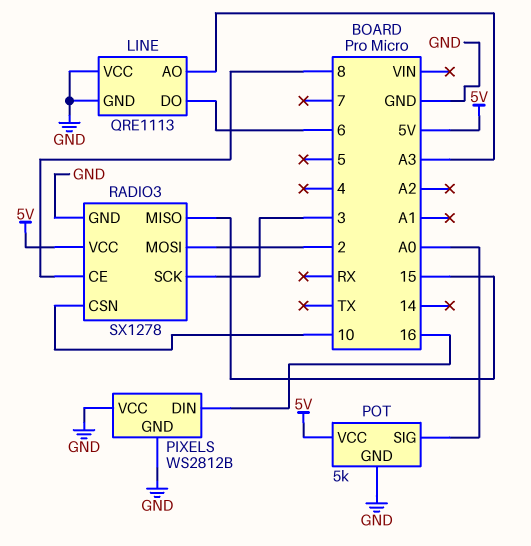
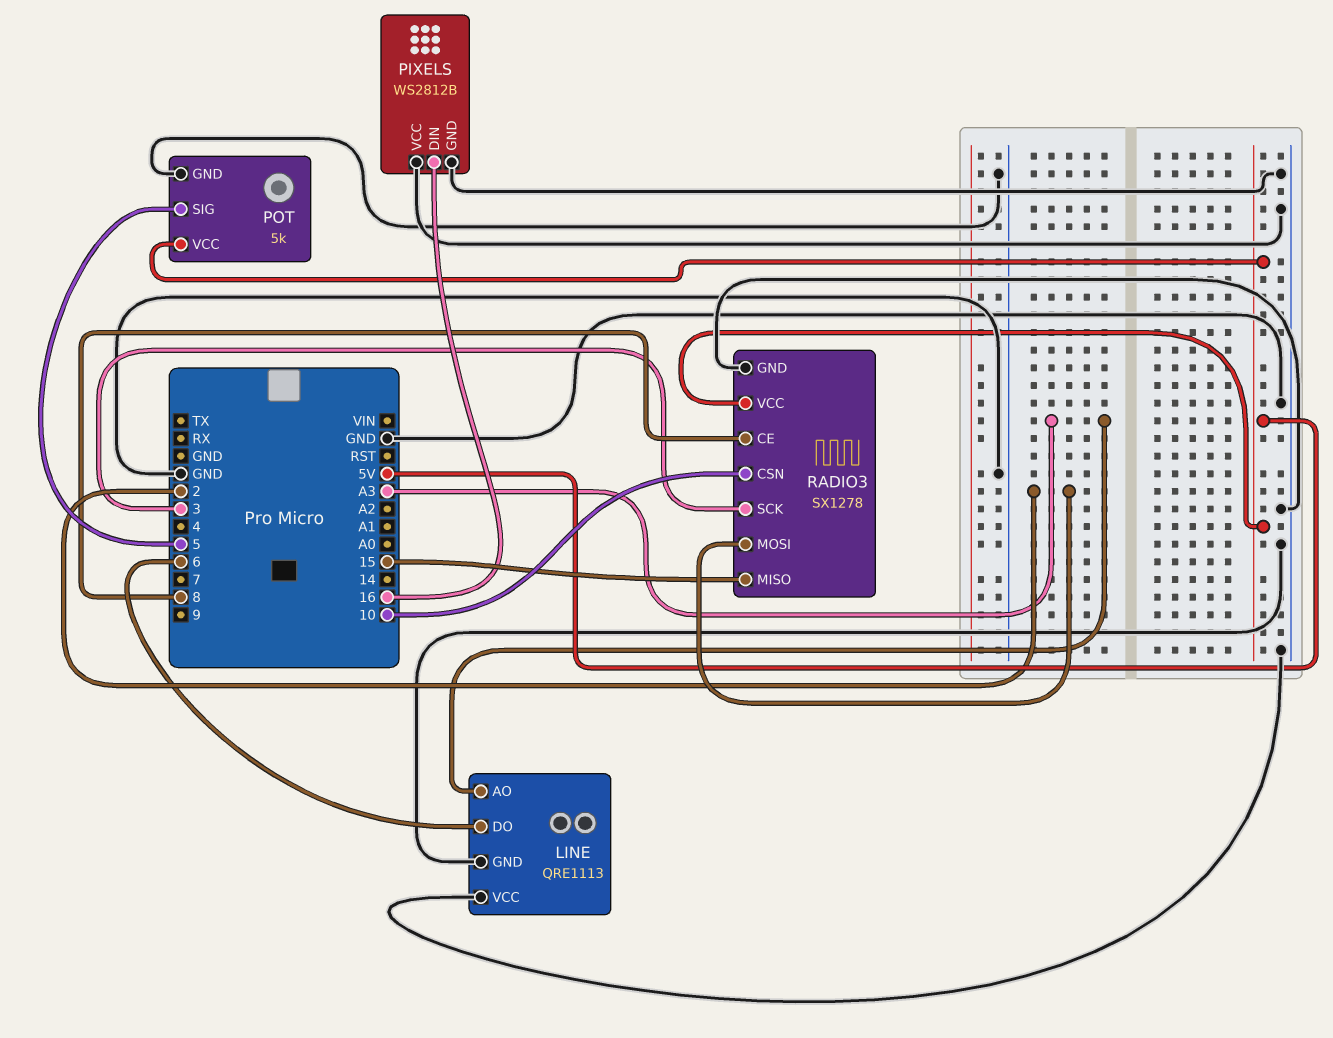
POT pin SIG: A0 -> 5

